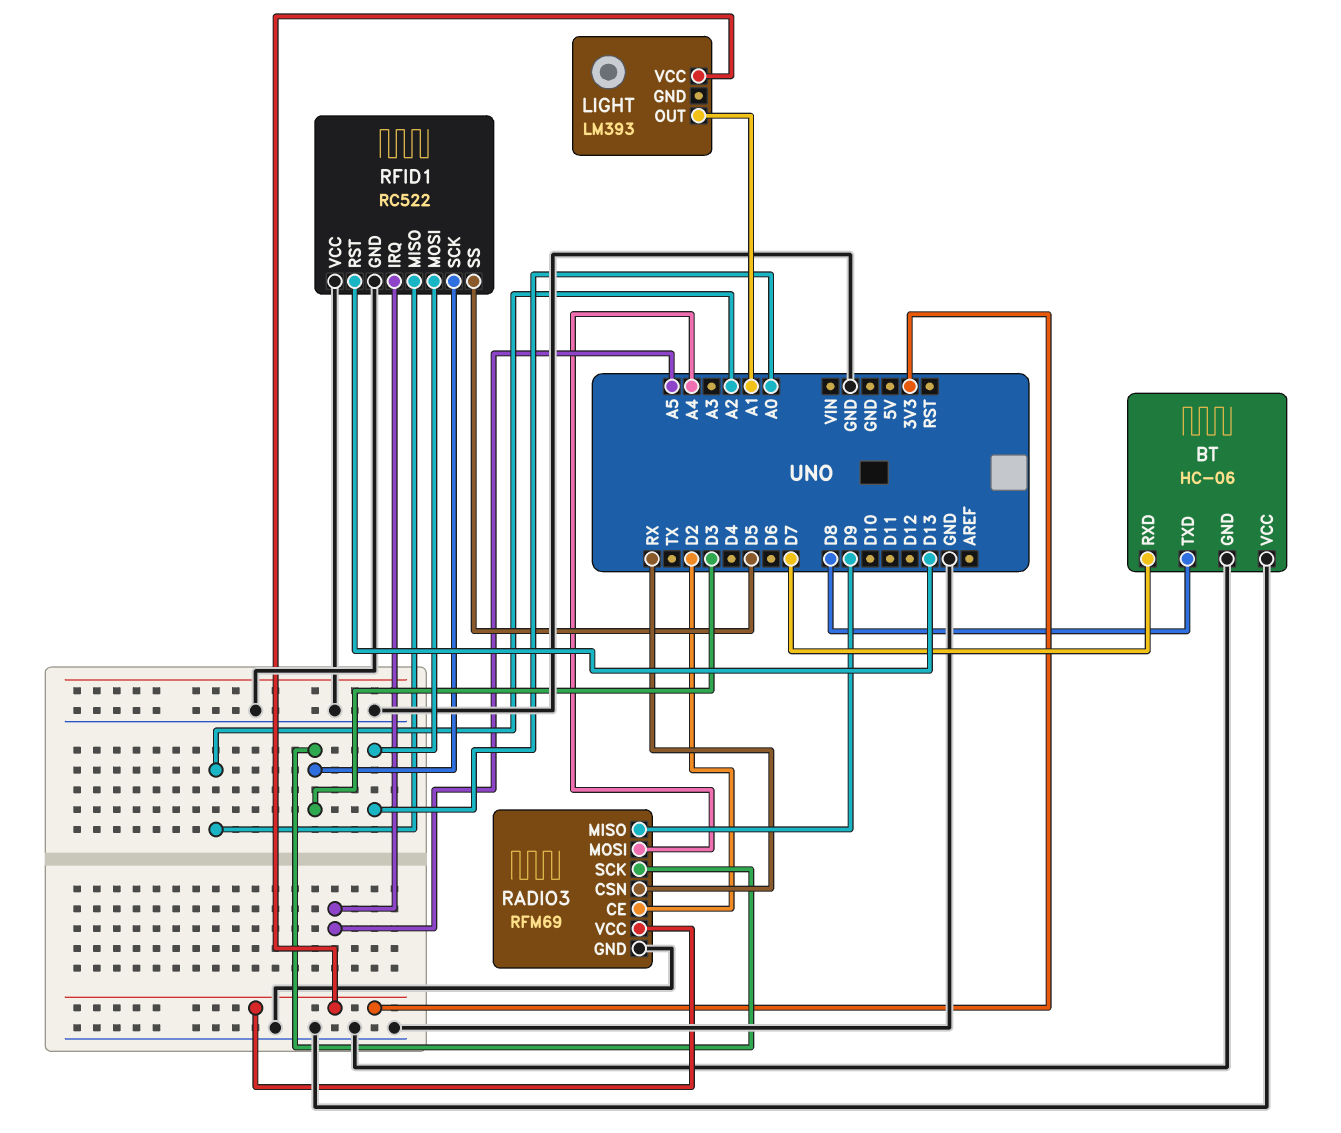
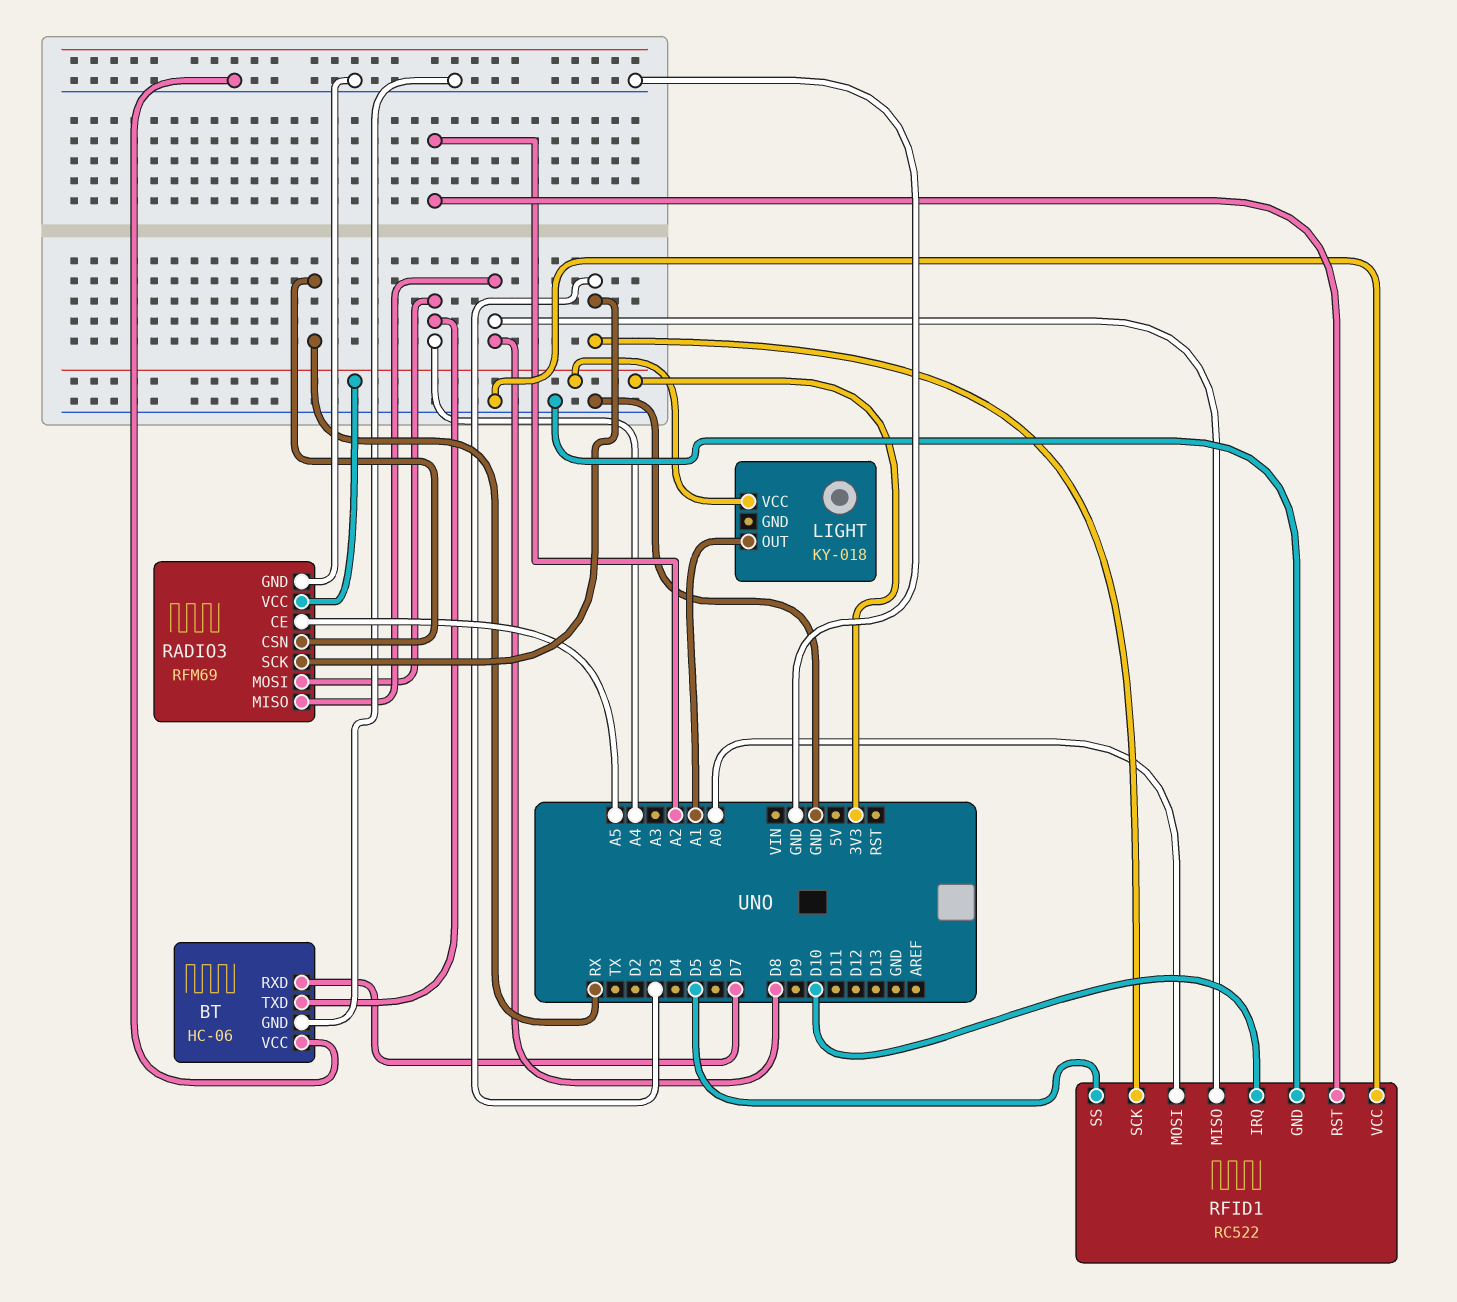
BT pin TXD: D8 -> A4
LIGHT: LM393 -> KY-018
RADIO3 pin CE: D2 -> A5
RADIO3 pin MISO: D9 -> D8
RFID1 pin IRQ: A5 -> D10
RFID1 pin MISO: A2 -> D8
RFID1 pin RST: D13 -> A2

